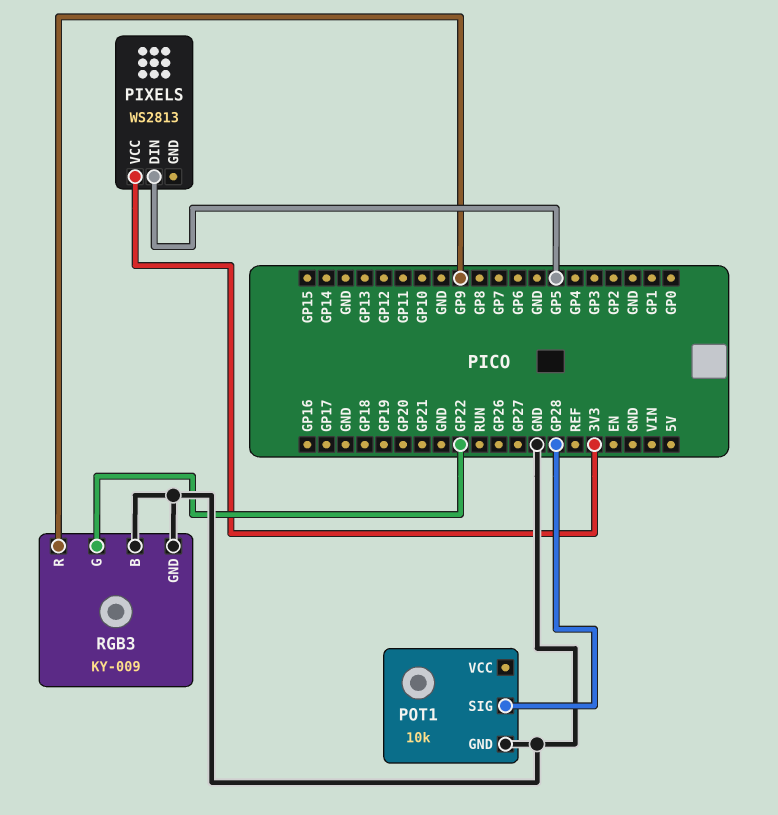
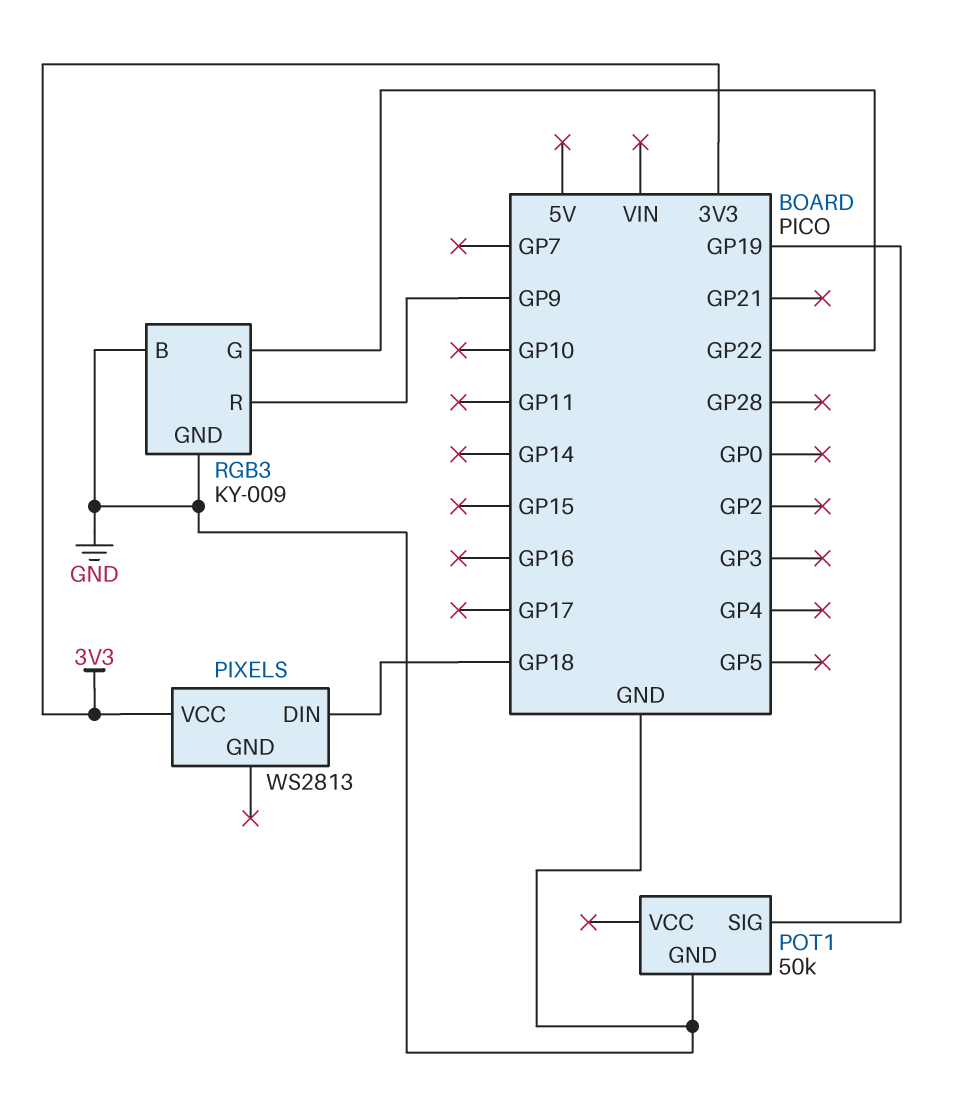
PIXELS pin DIN: GP5 -> GP18
POT1: 10k -> 50k
POT1 pin SIG: GP28 -> GP19

